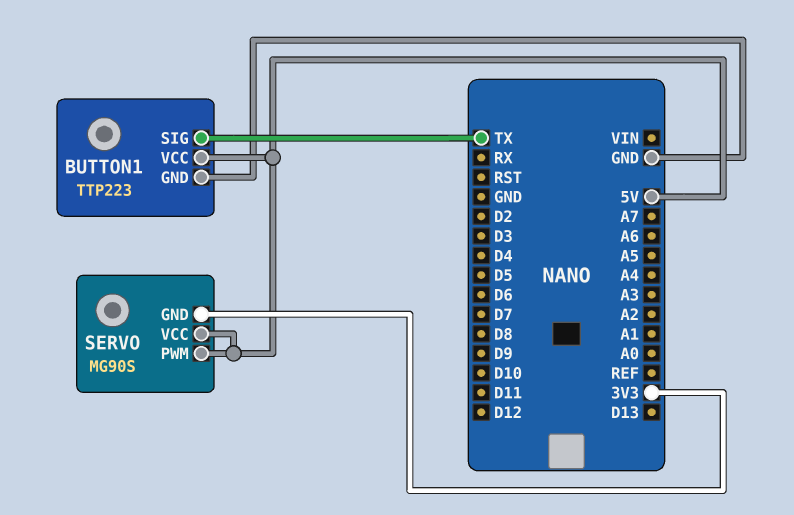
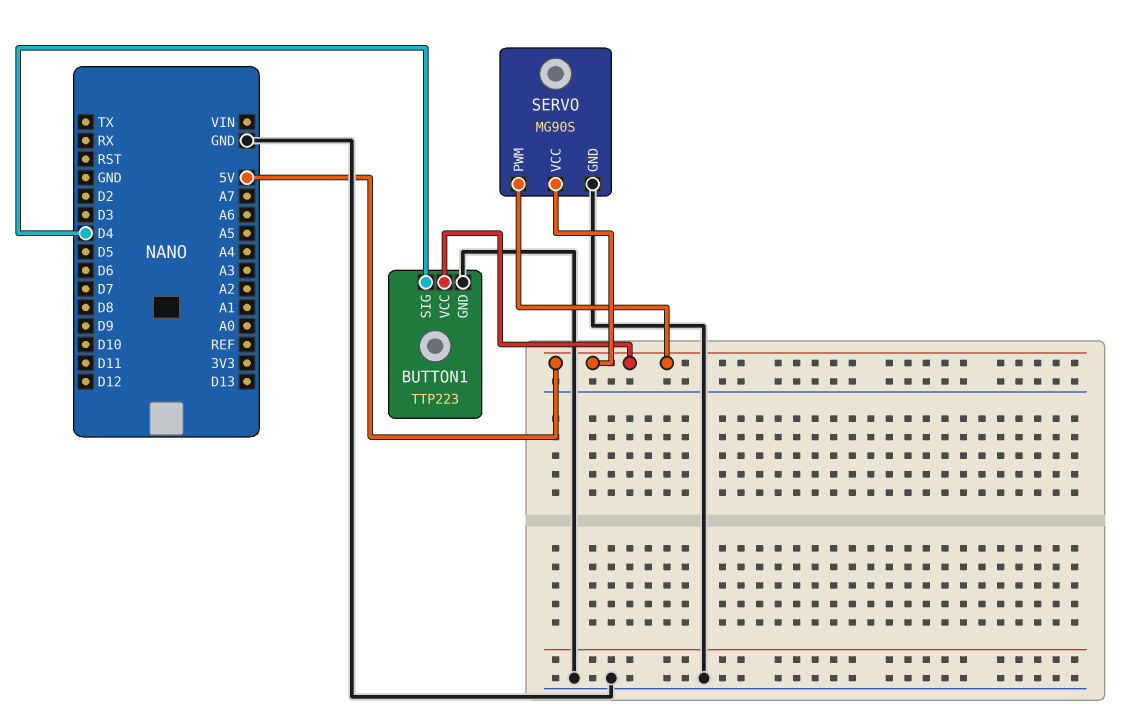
BUTTON1 pin SIG: TX -> D4
SERVO pin GND: 3V3 -> GND

